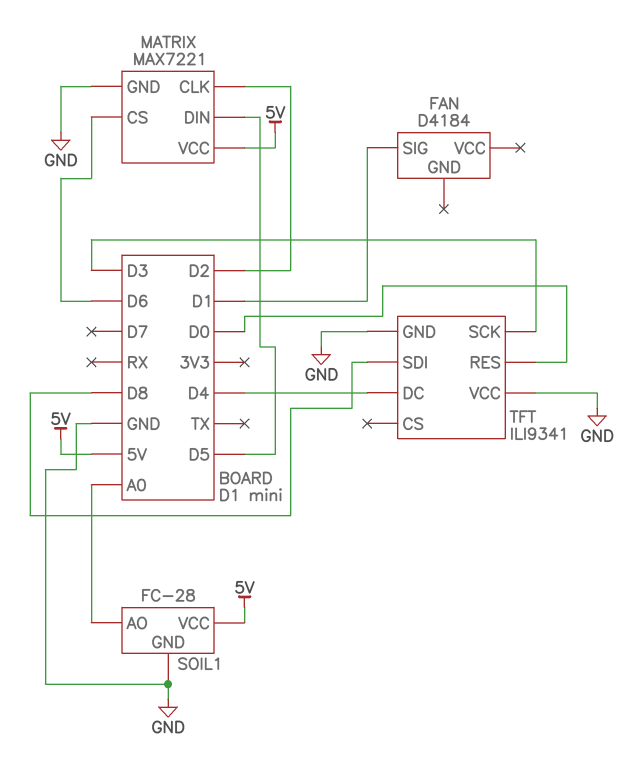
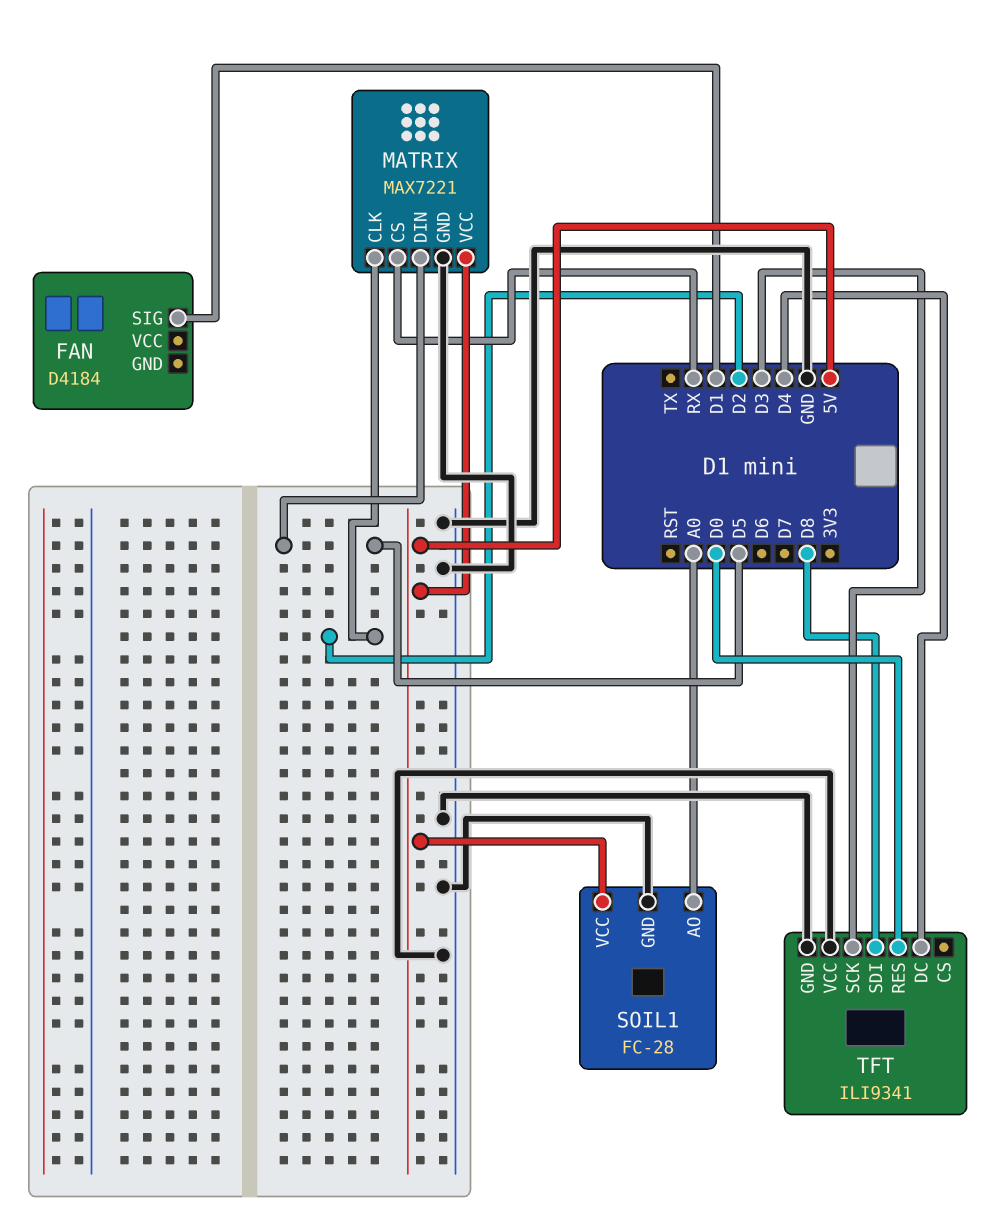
MATRIX pin CS: D6 -> RX

